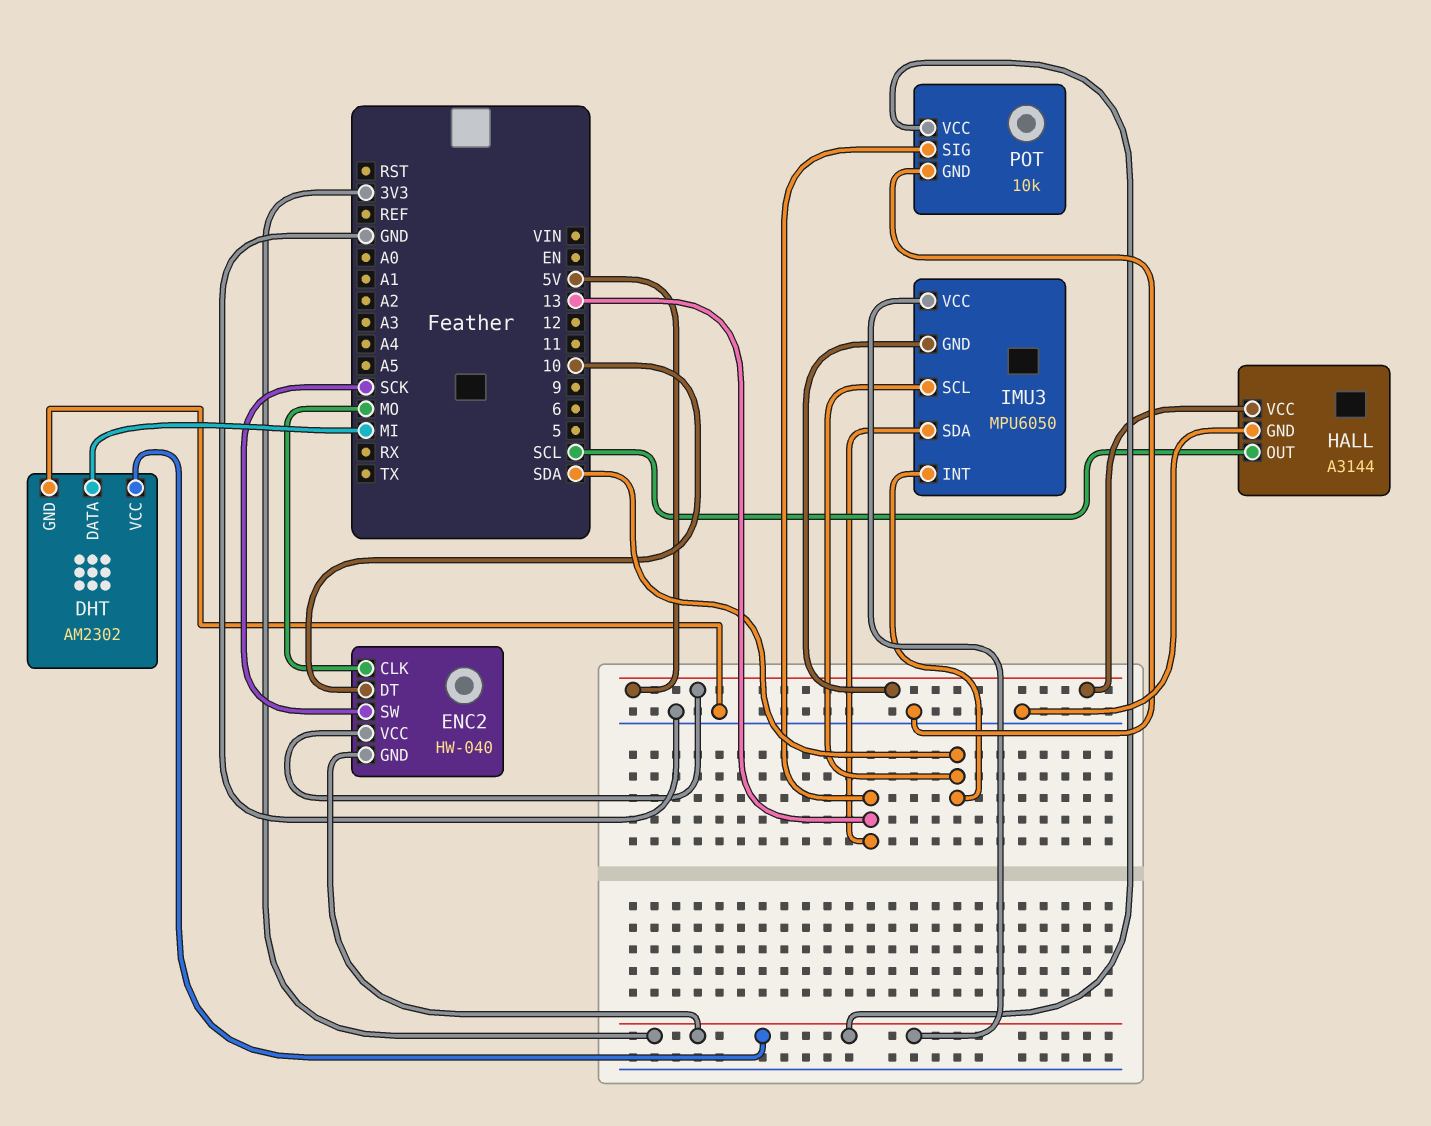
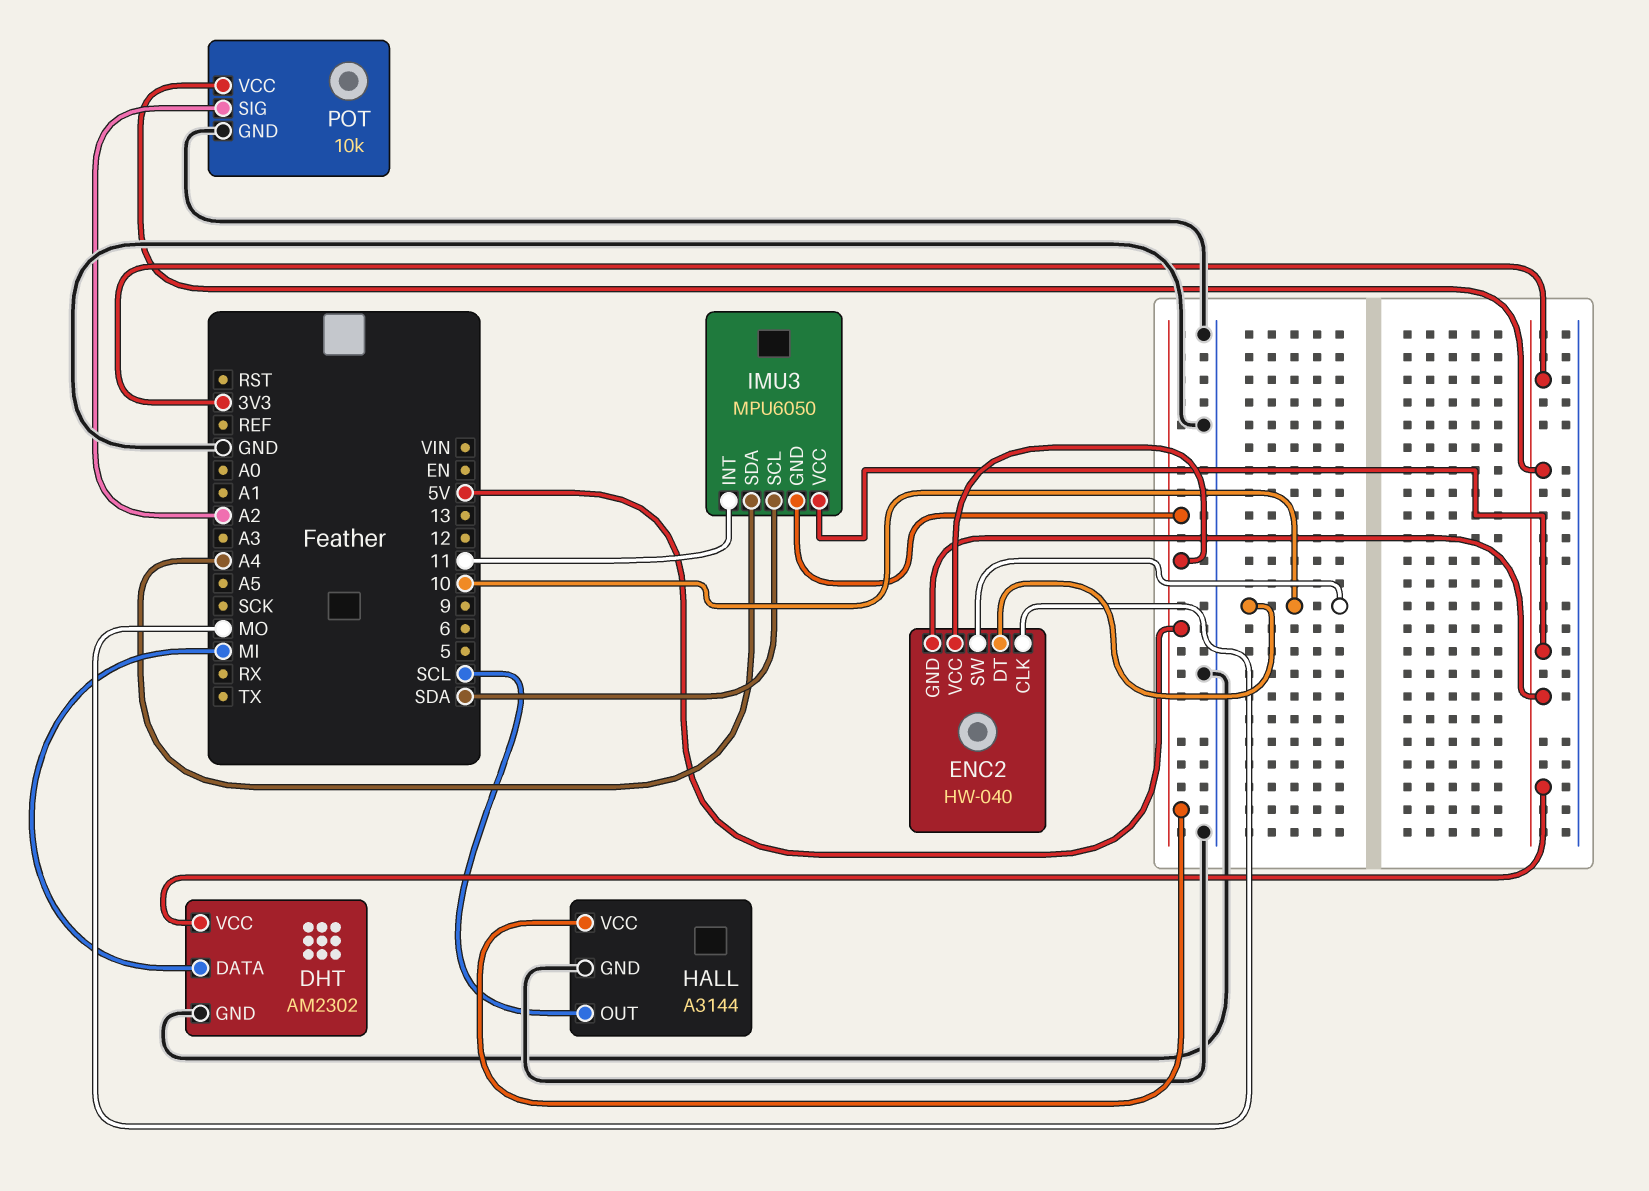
ENC2 pin SW: SCK -> 10
IMU3 pin INT: SDA -> 11
IMU3 pin SDA: 13 -> A4
POT pin SIG: 13 -> A2

